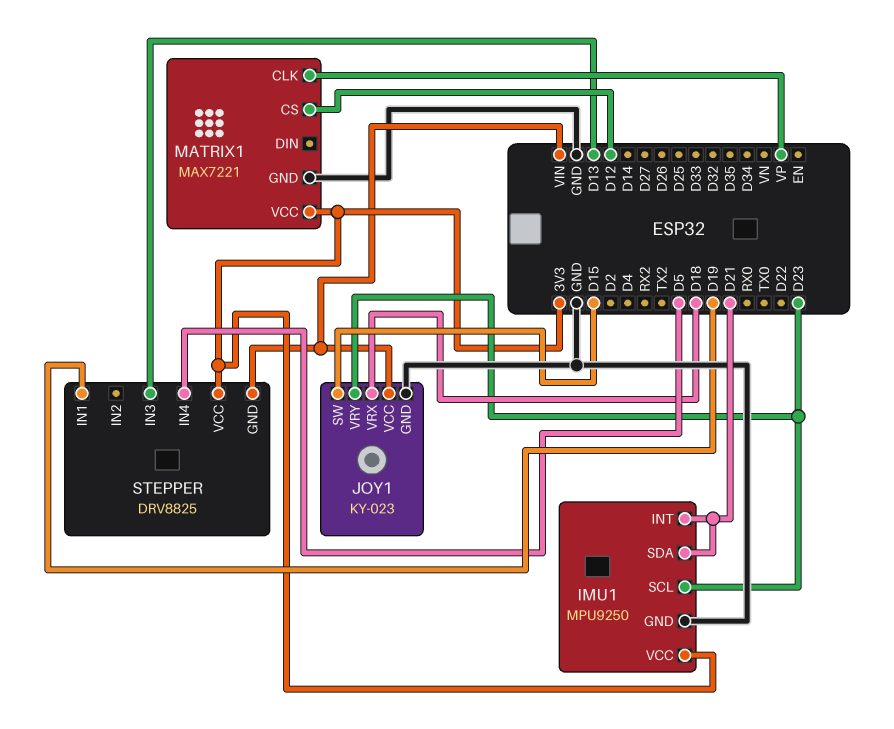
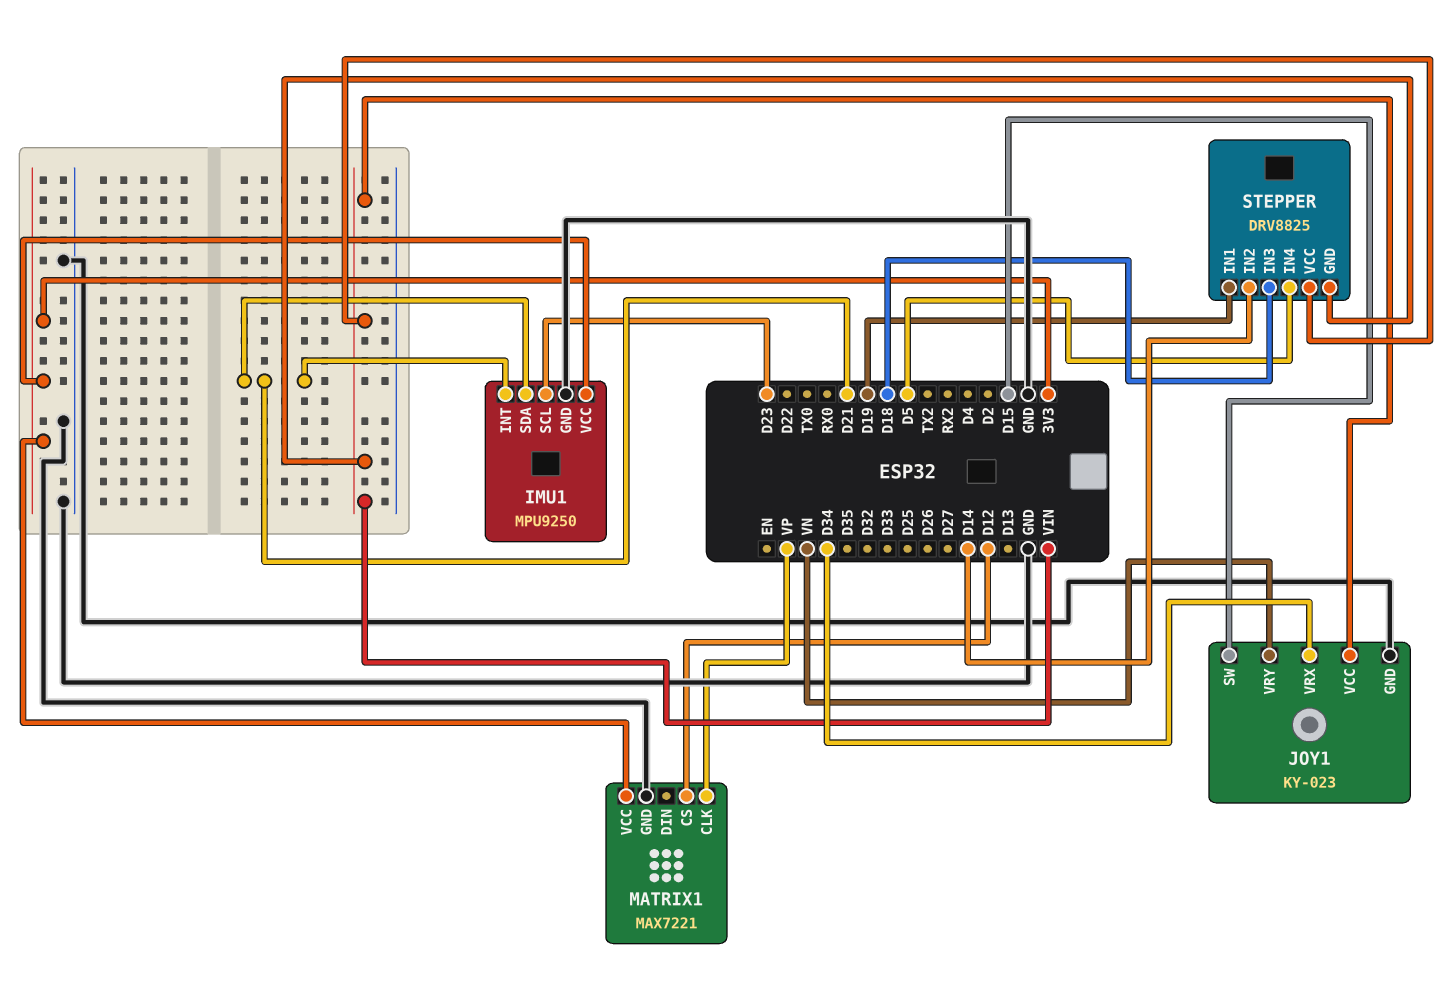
JOY1 pin VRX: D18 -> D34
JOY1 pin VRY: D23 -> VN
STEPPER pin IN2: none -> D14
STEPPER pin IN3: D13 -> D18
STEPPER pin VCC: 3V3 -> VIN

